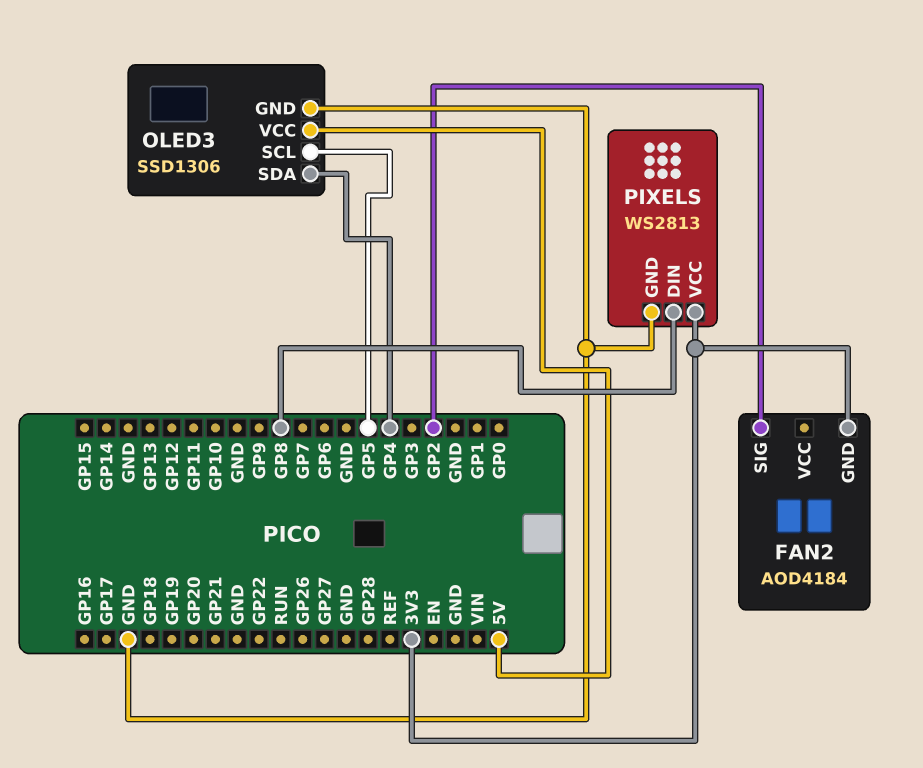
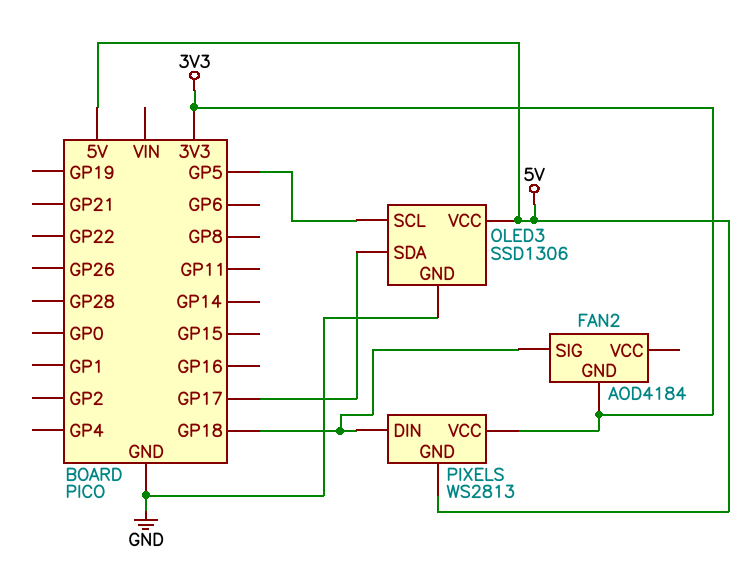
FAN2 pin SIG: GP2 -> GP18
OLED3 pin SDA: GP4 -> GP17
PIXELS pin DIN: GP8 -> GP18
PIXELS pin GND: GND -> 5V

